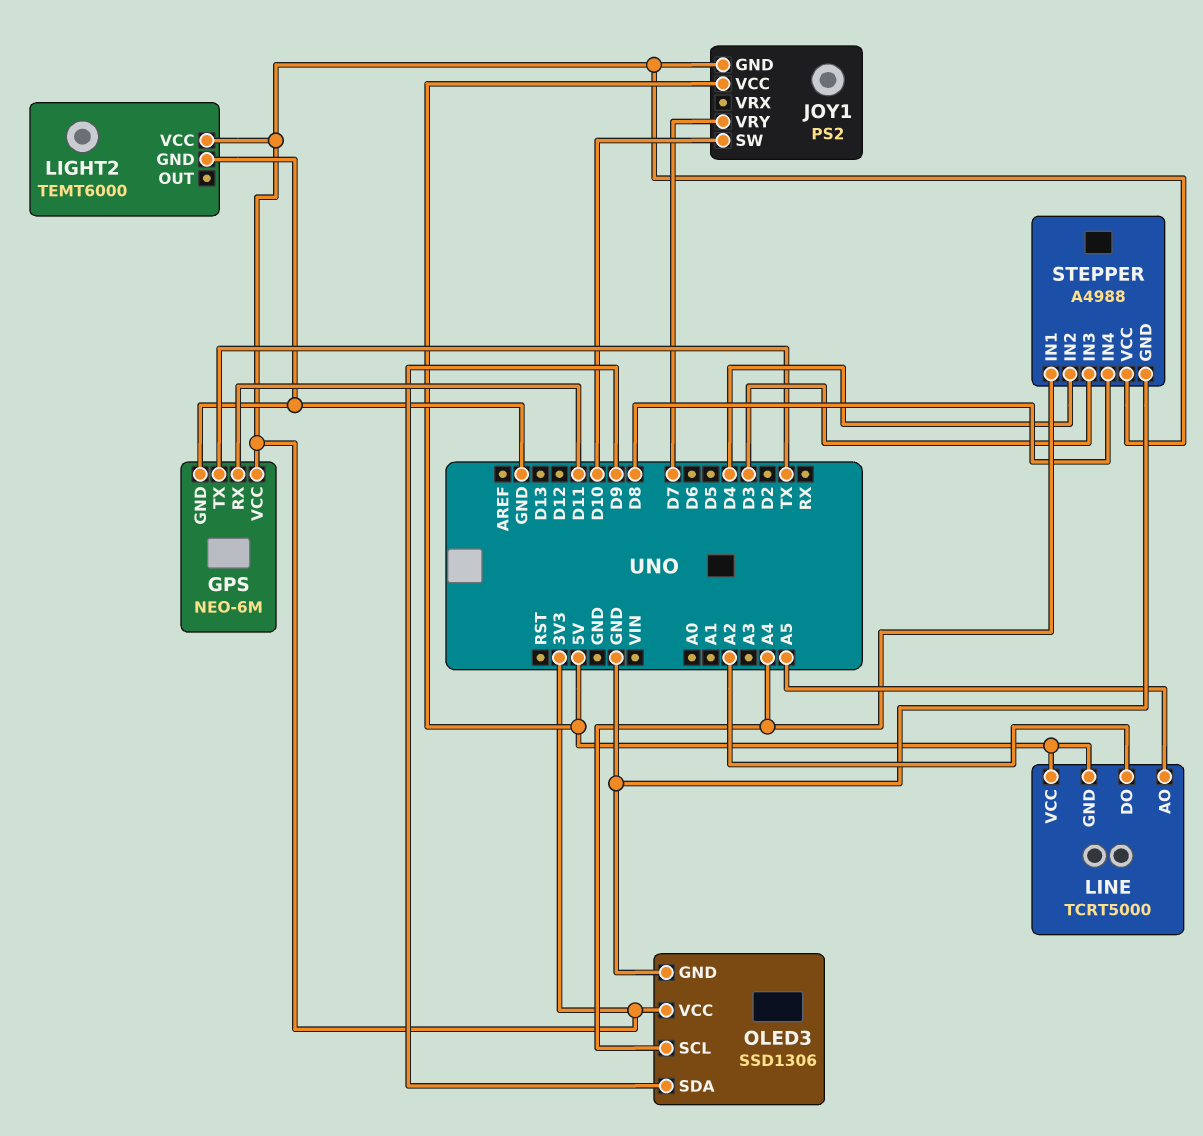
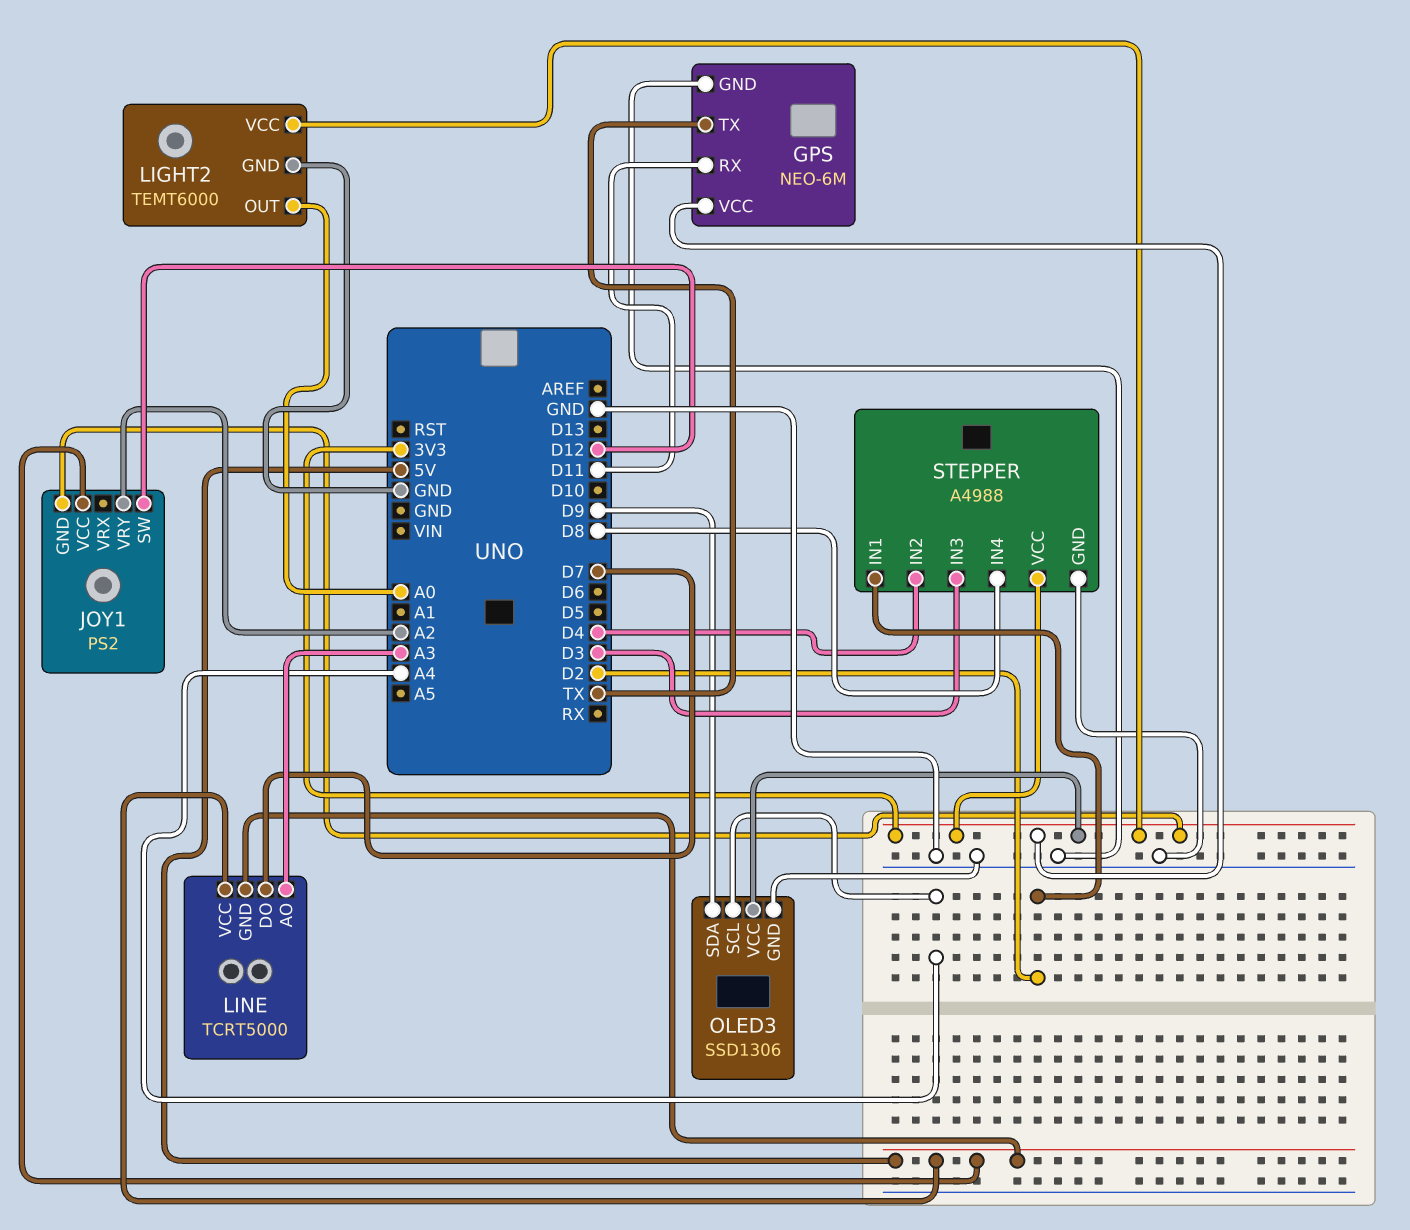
JOY1 pin SW: D10 -> D12
JOY1 pin VRY: D7 -> A2
LIGHT2 pin OUT: none -> A0
LINE pin AO: A5 -> A3
LINE pin DO: A2 -> D7
STEPPER pin IN1: A4 -> D2

